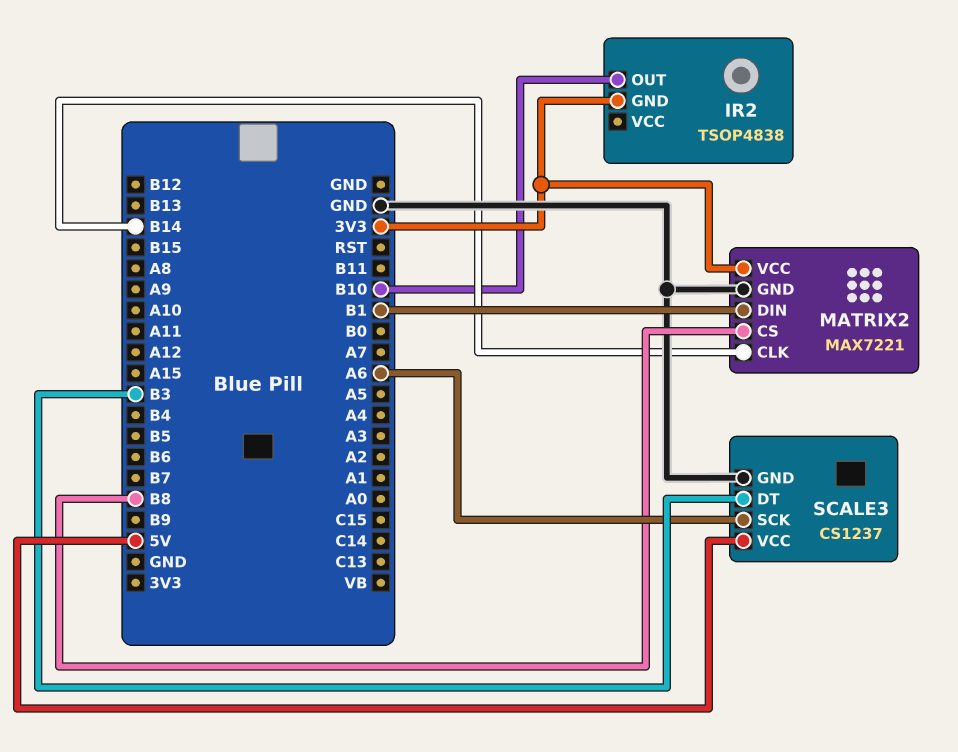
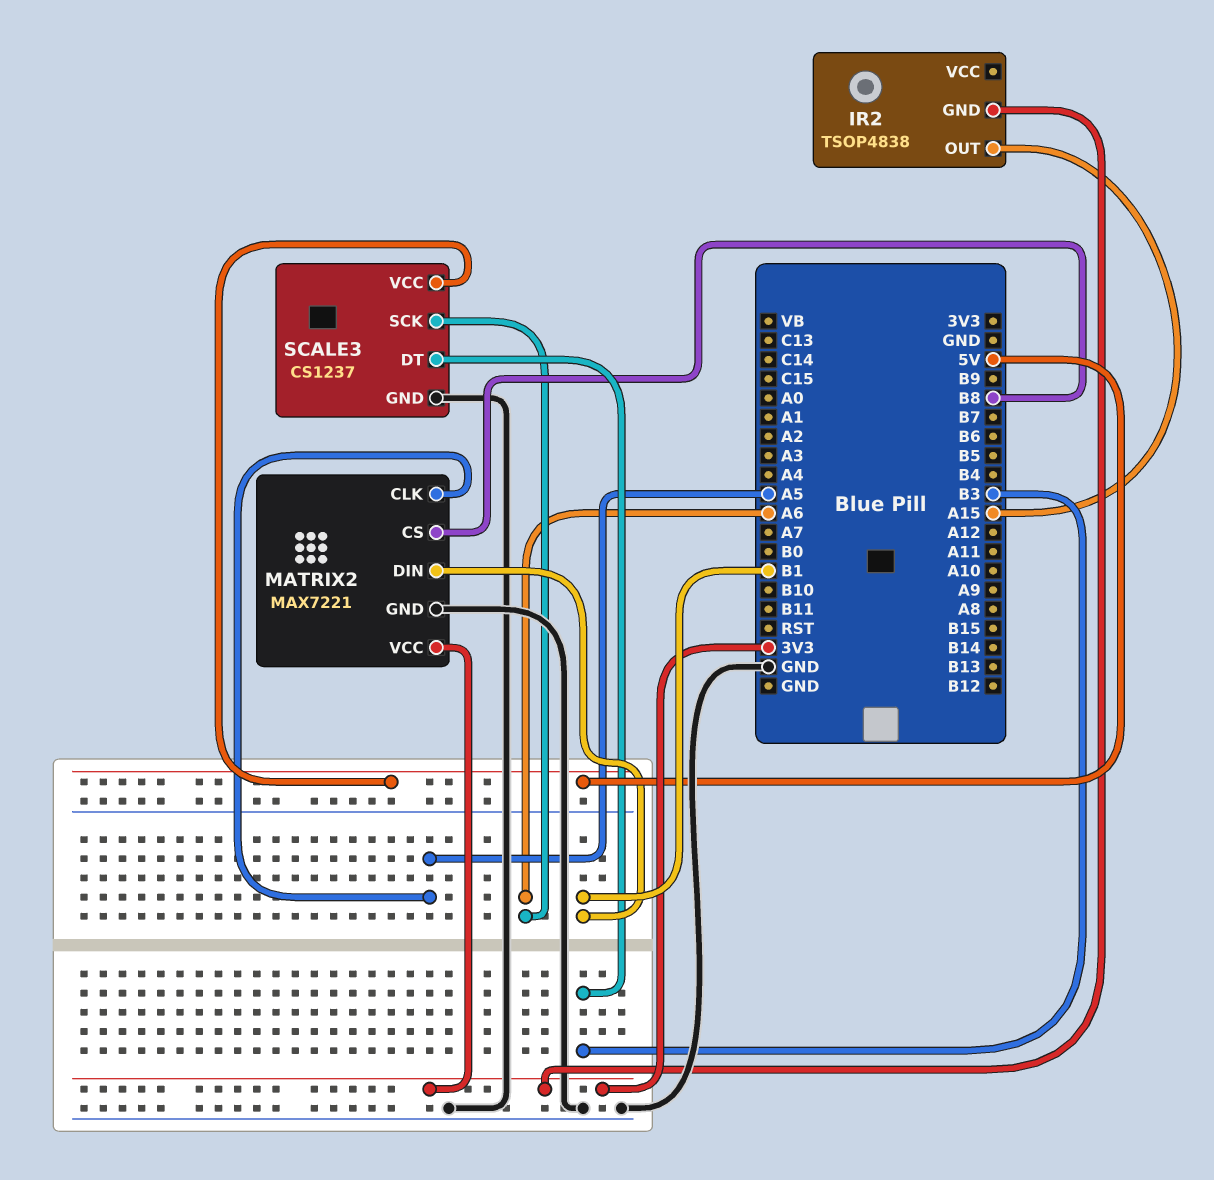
IR2 pin OUT: B10 -> A15
MATRIX2 pin CLK: B14 -> A5

